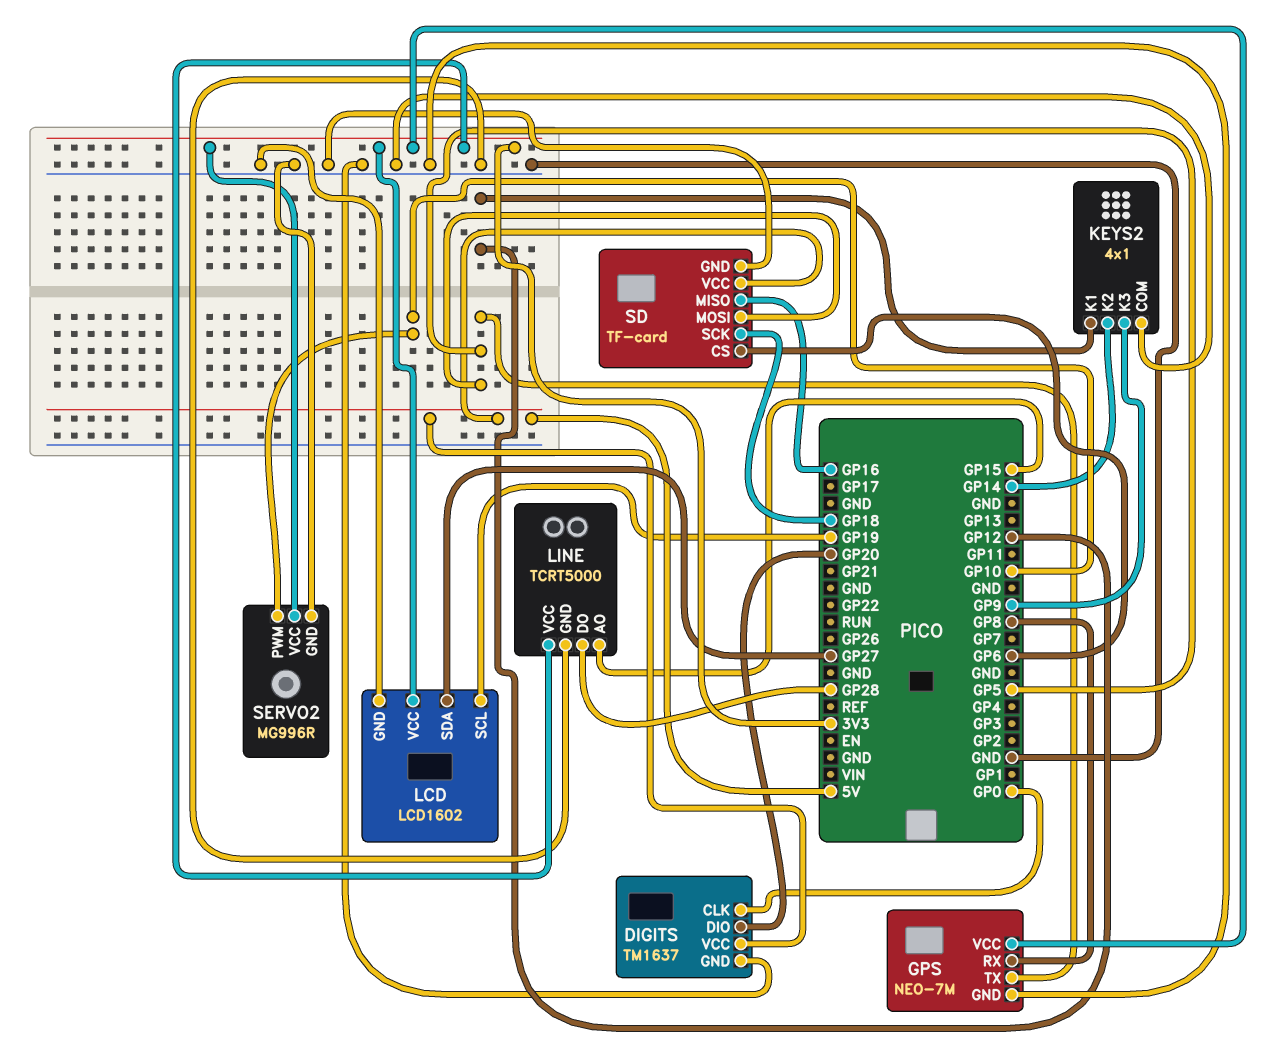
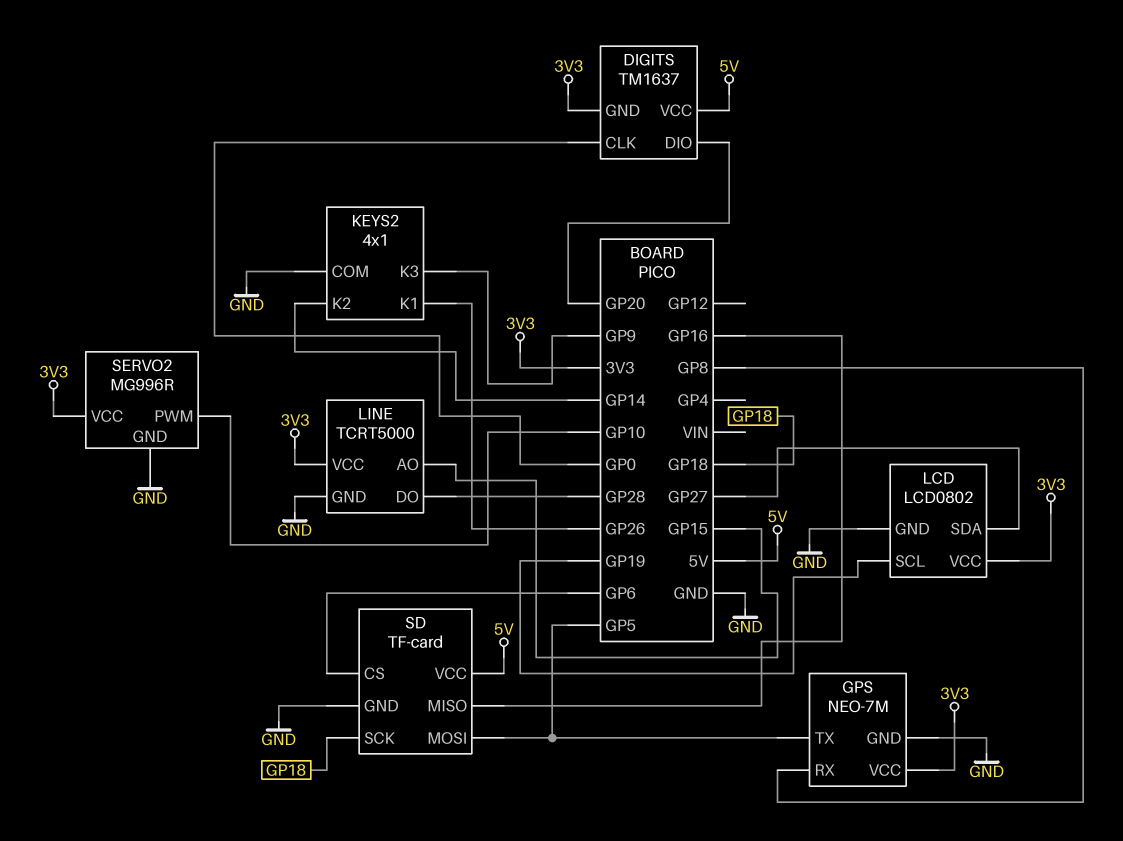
DIGITS pin GND: GND -> 3V3
KEYS2 pin K1: GP12 -> GP26
LCD: LCD1602 -> LCD0802

